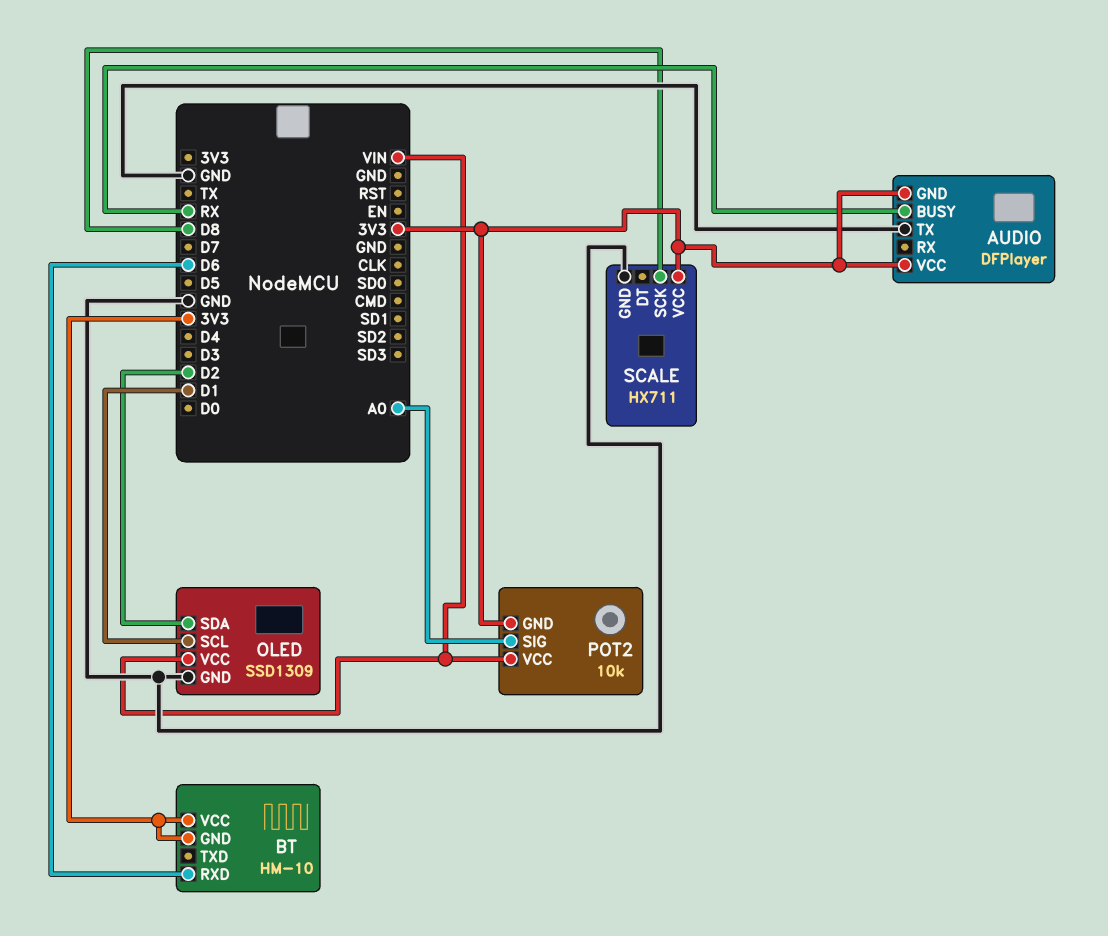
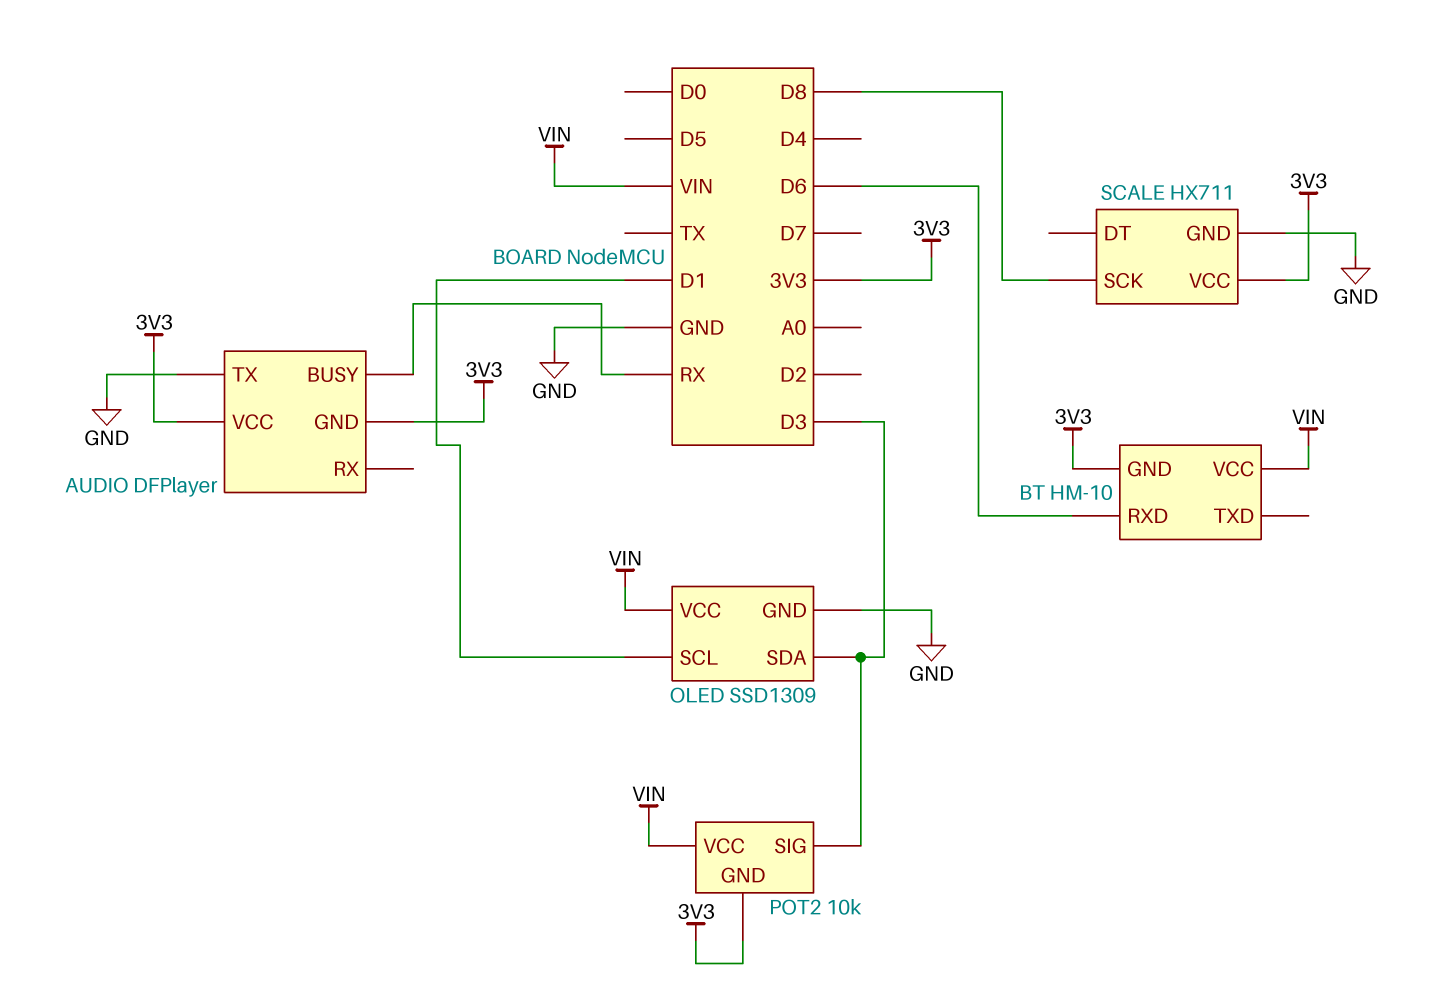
BT pin VCC: 3V3 -> VIN
OLED pin SDA: D2 -> D3
POT2 pin SIG: A0 -> D3

